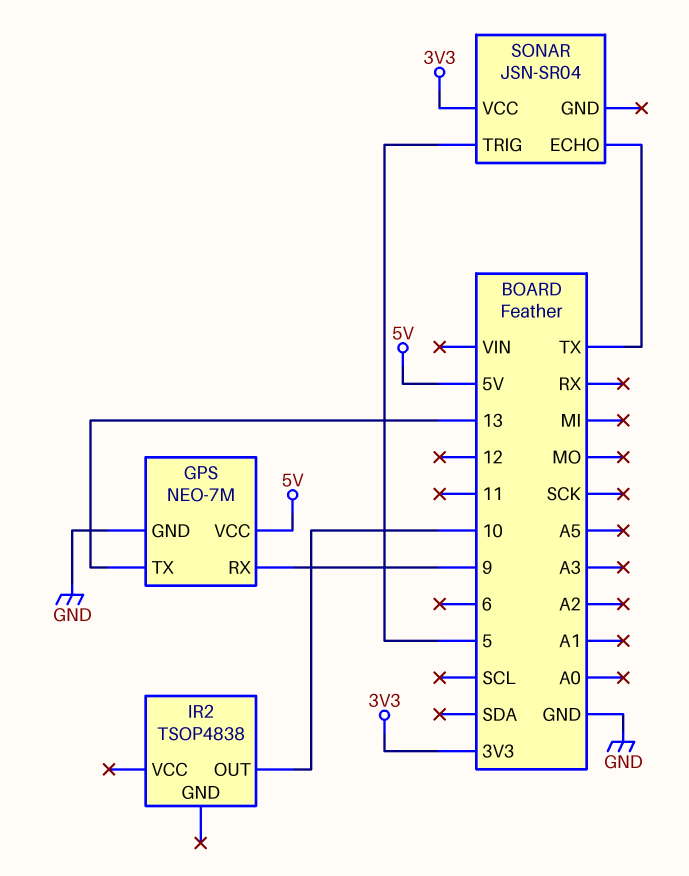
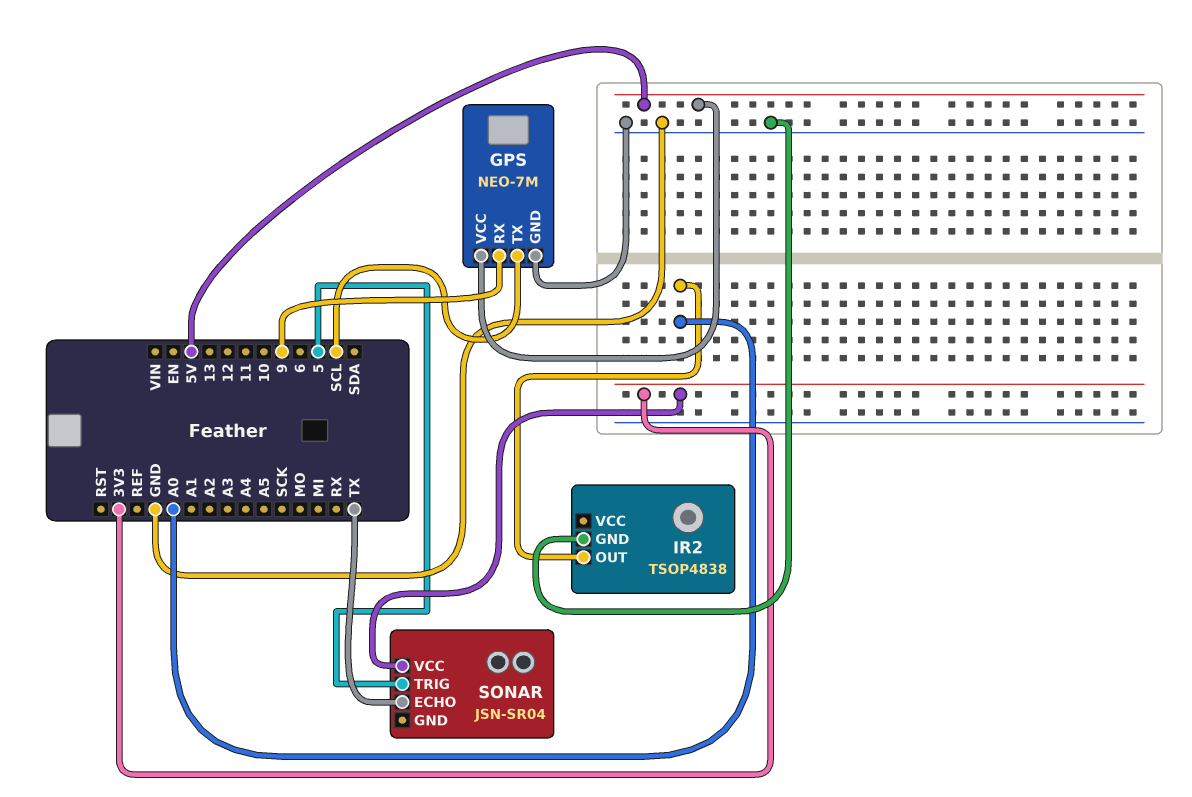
GPS pin TX: 13 -> SCL
IR2 pin GND: none -> GND
IR2 pin OUT: 10 -> A0

